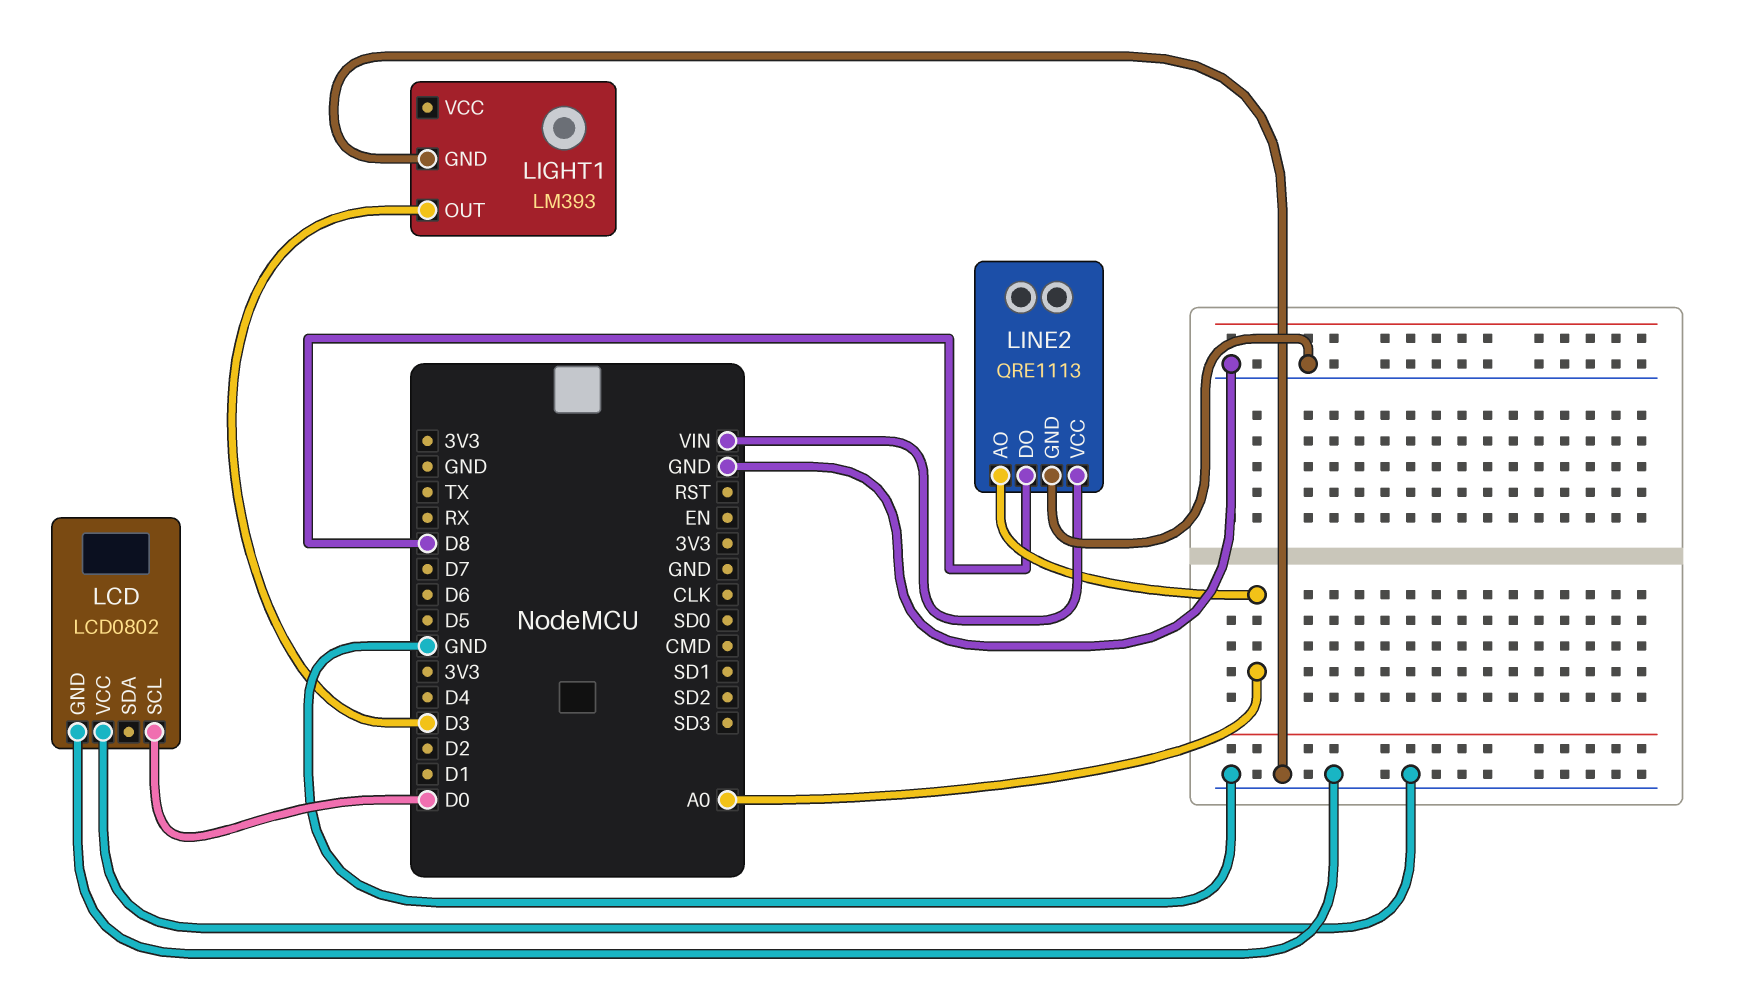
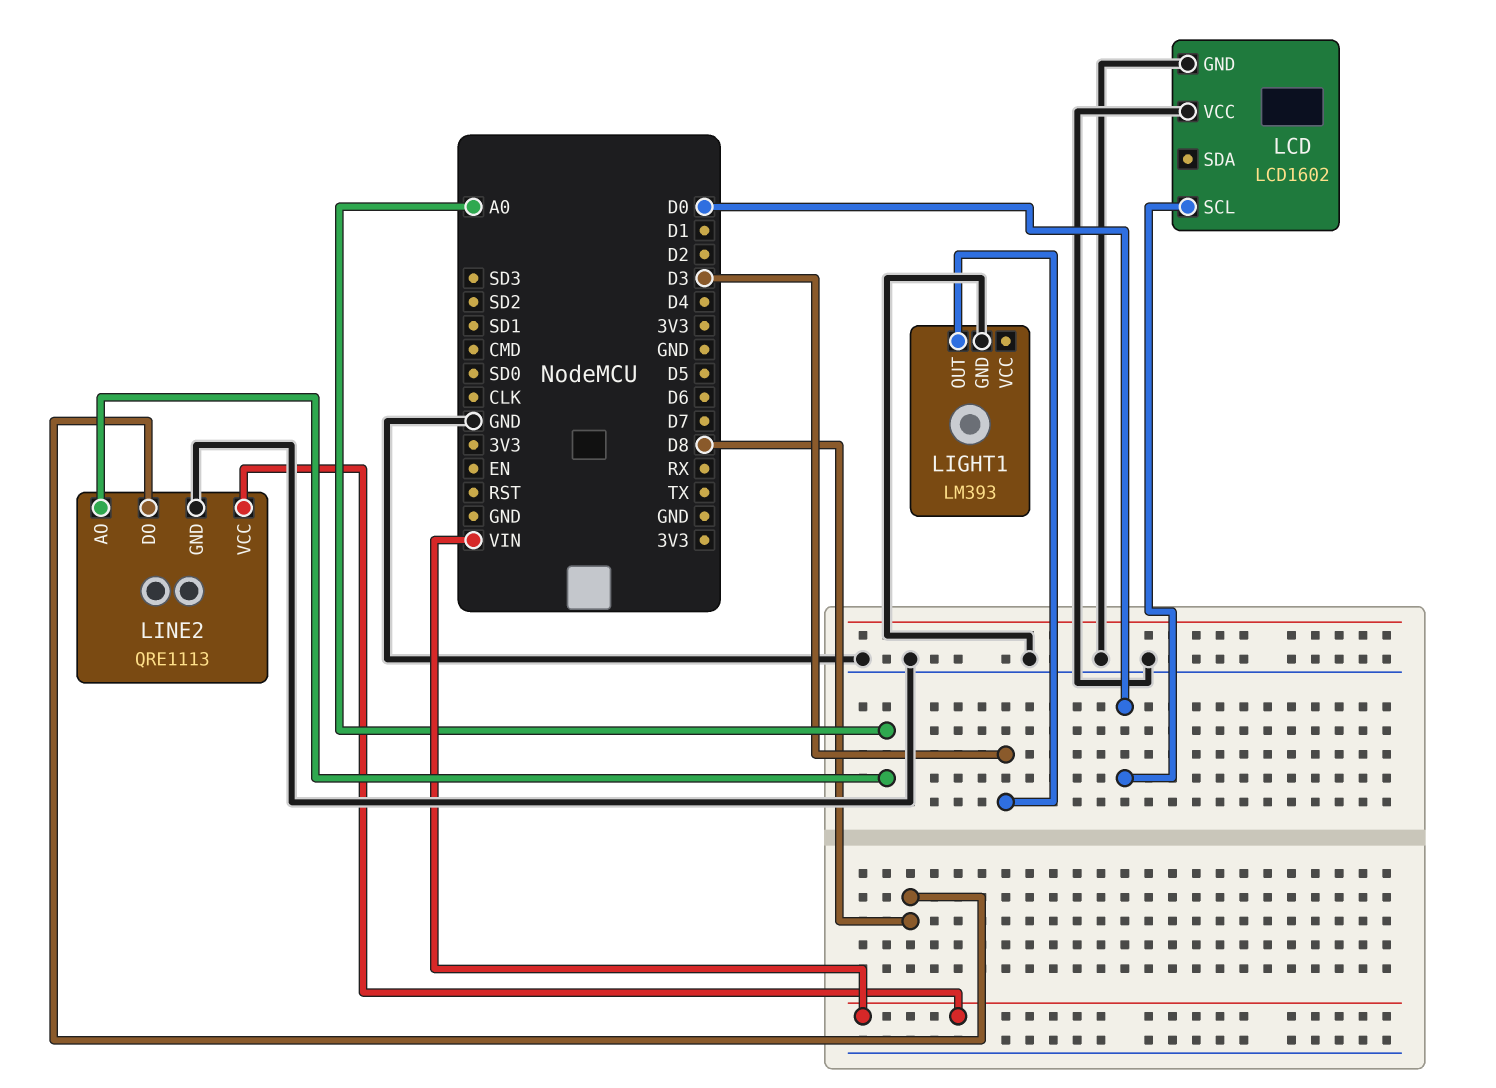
LCD: LCD0802 -> LCD1602

